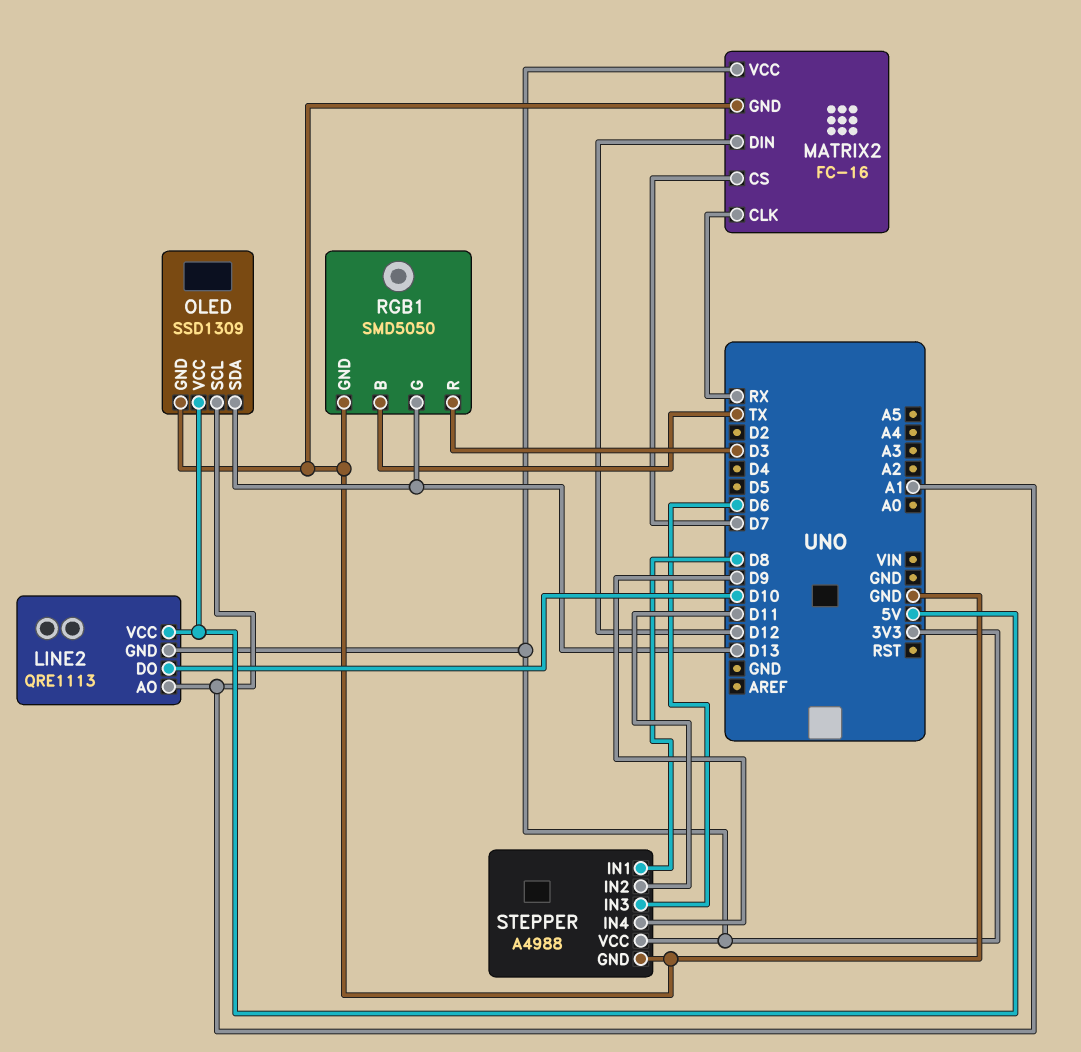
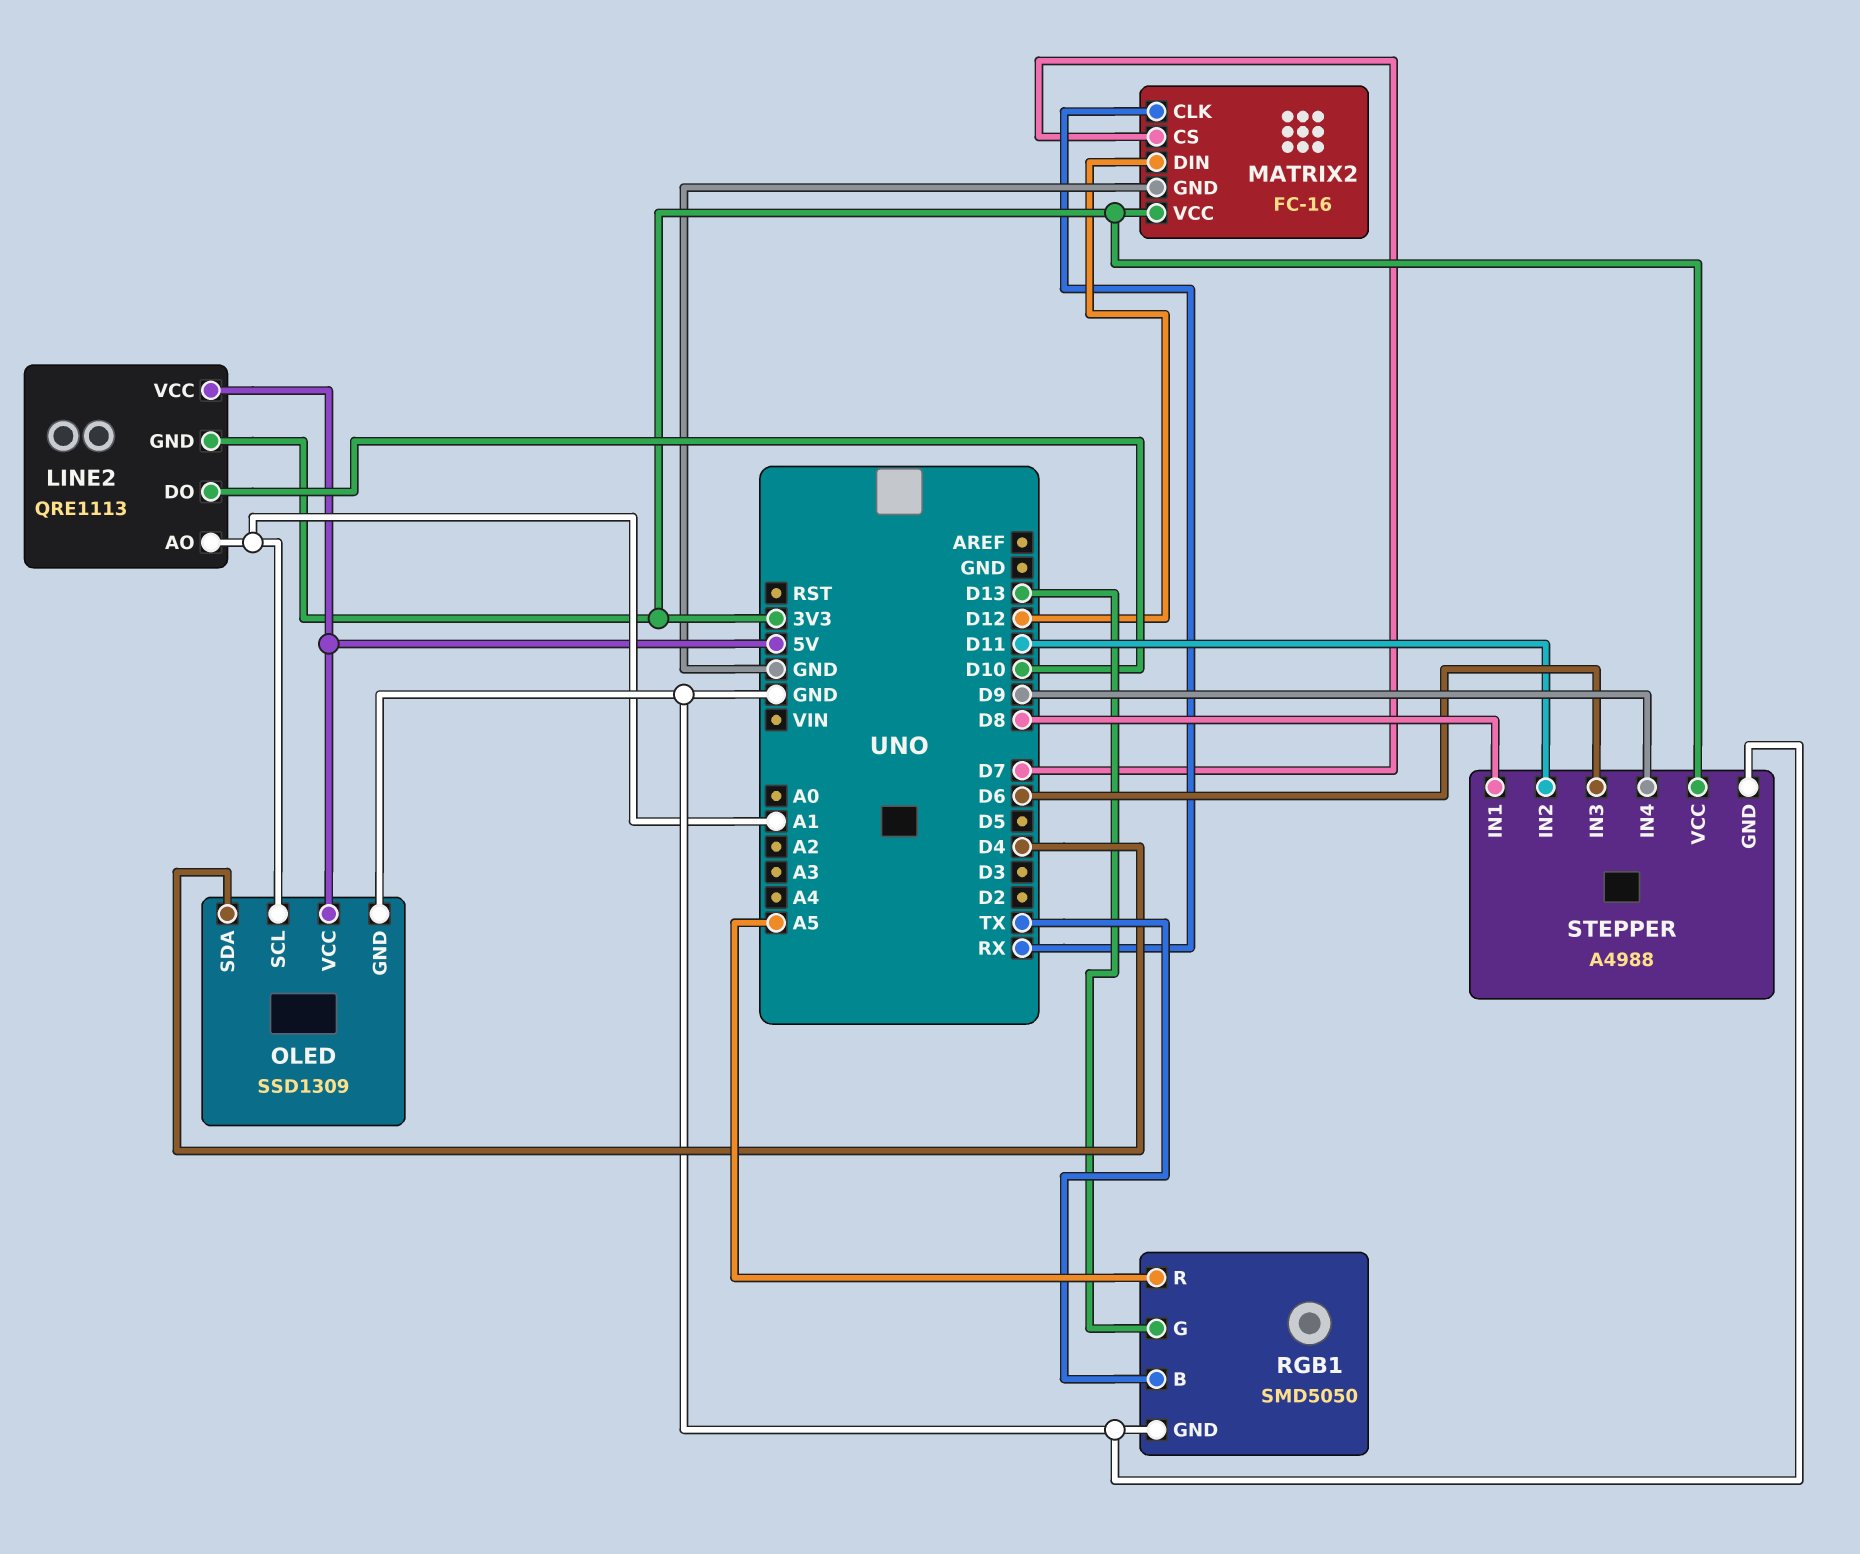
OLED pin SDA: D13 -> D4
RGB1 pin R: D3 -> A5

